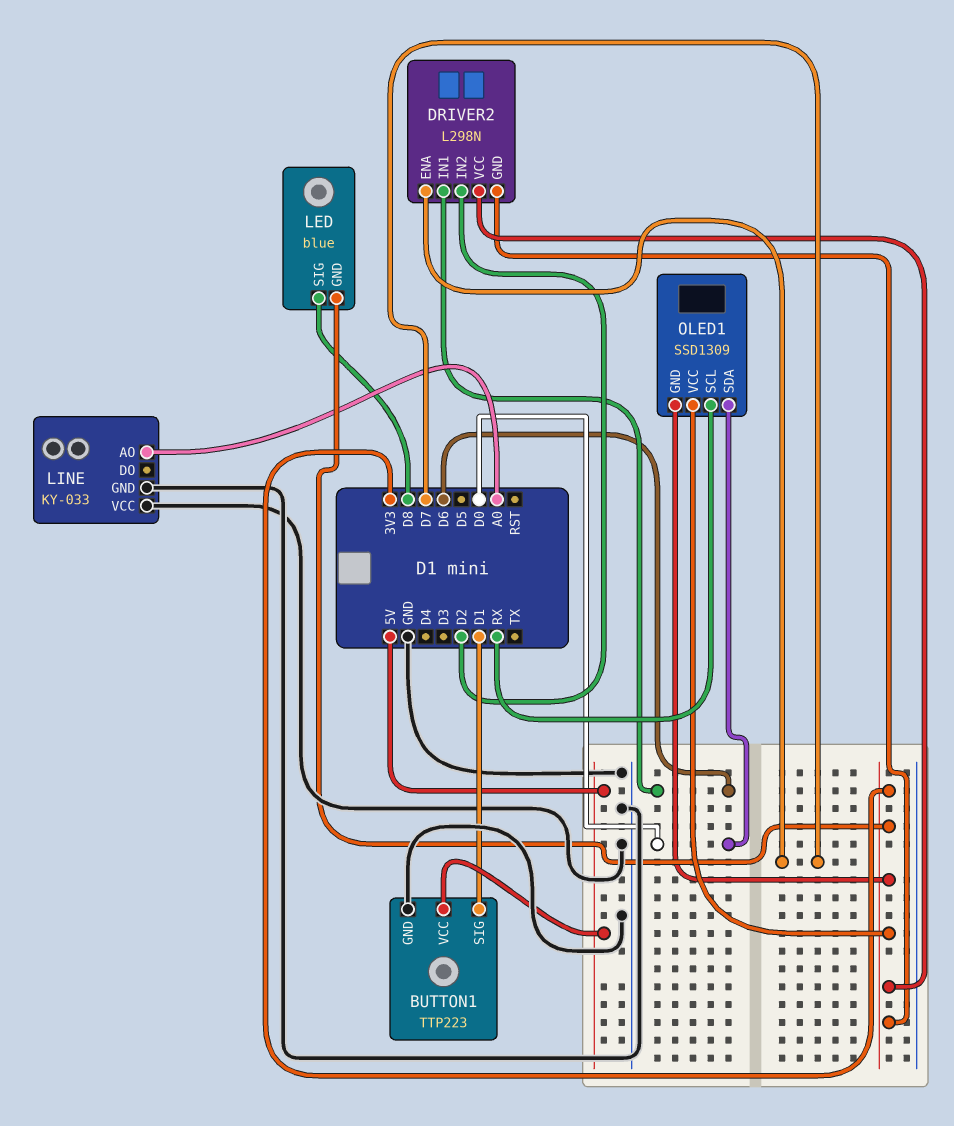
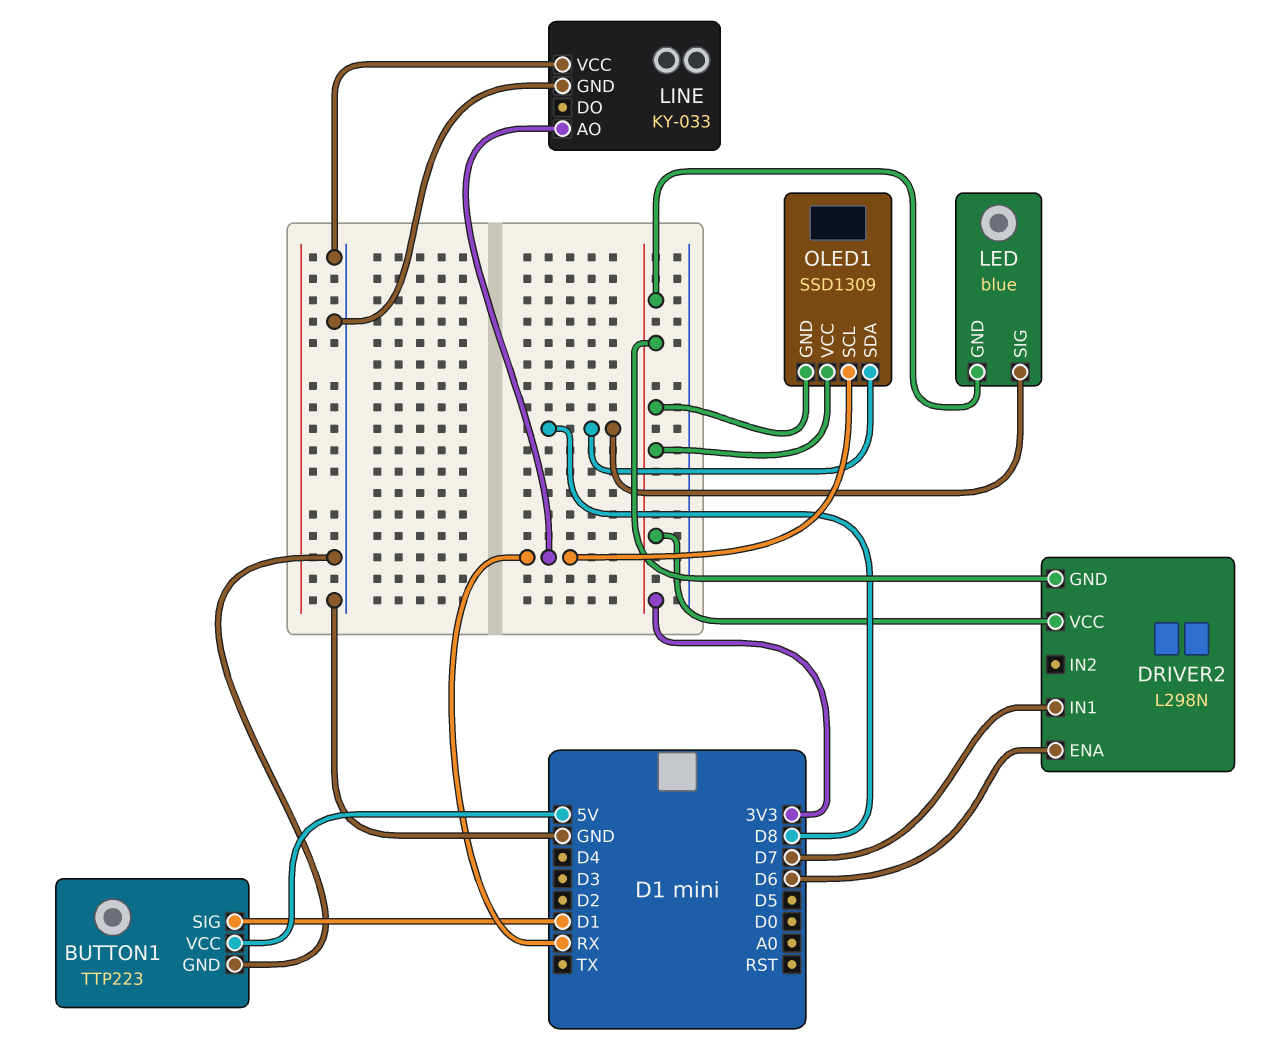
DRIVER2 pin ENA: D7 -> D6
DRIVER2 pin IN1: D6 -> D7
DRIVER2 pin IN2: D2 -> none
LINE pin AO: A0 -> RX
OLED1 pin SDA: D0 -> D8

